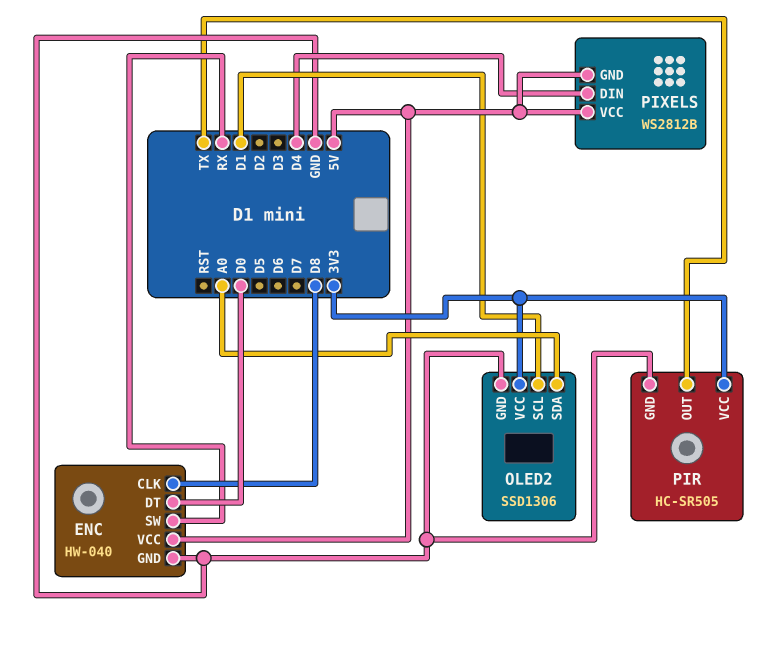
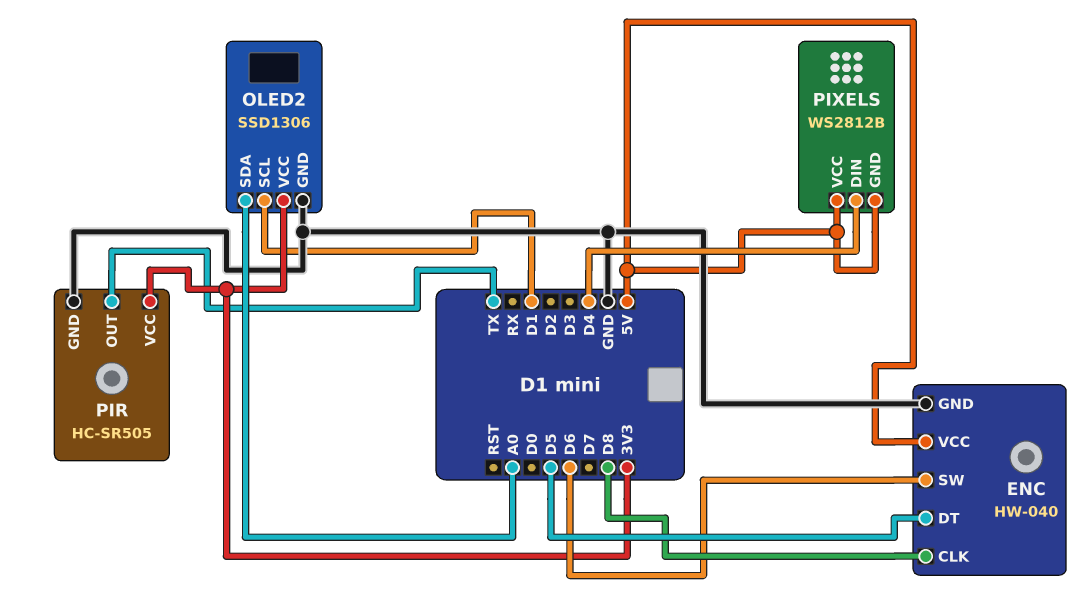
ENC pin DT: D0 -> D5
ENC pin SW: RX -> D6

